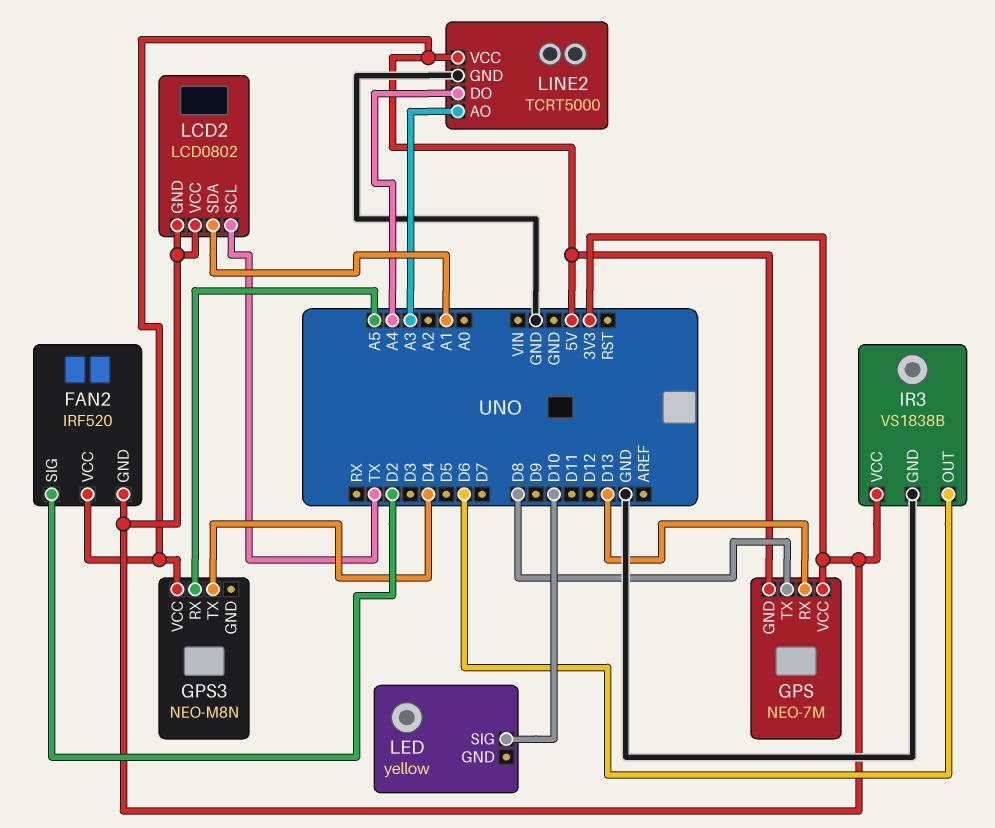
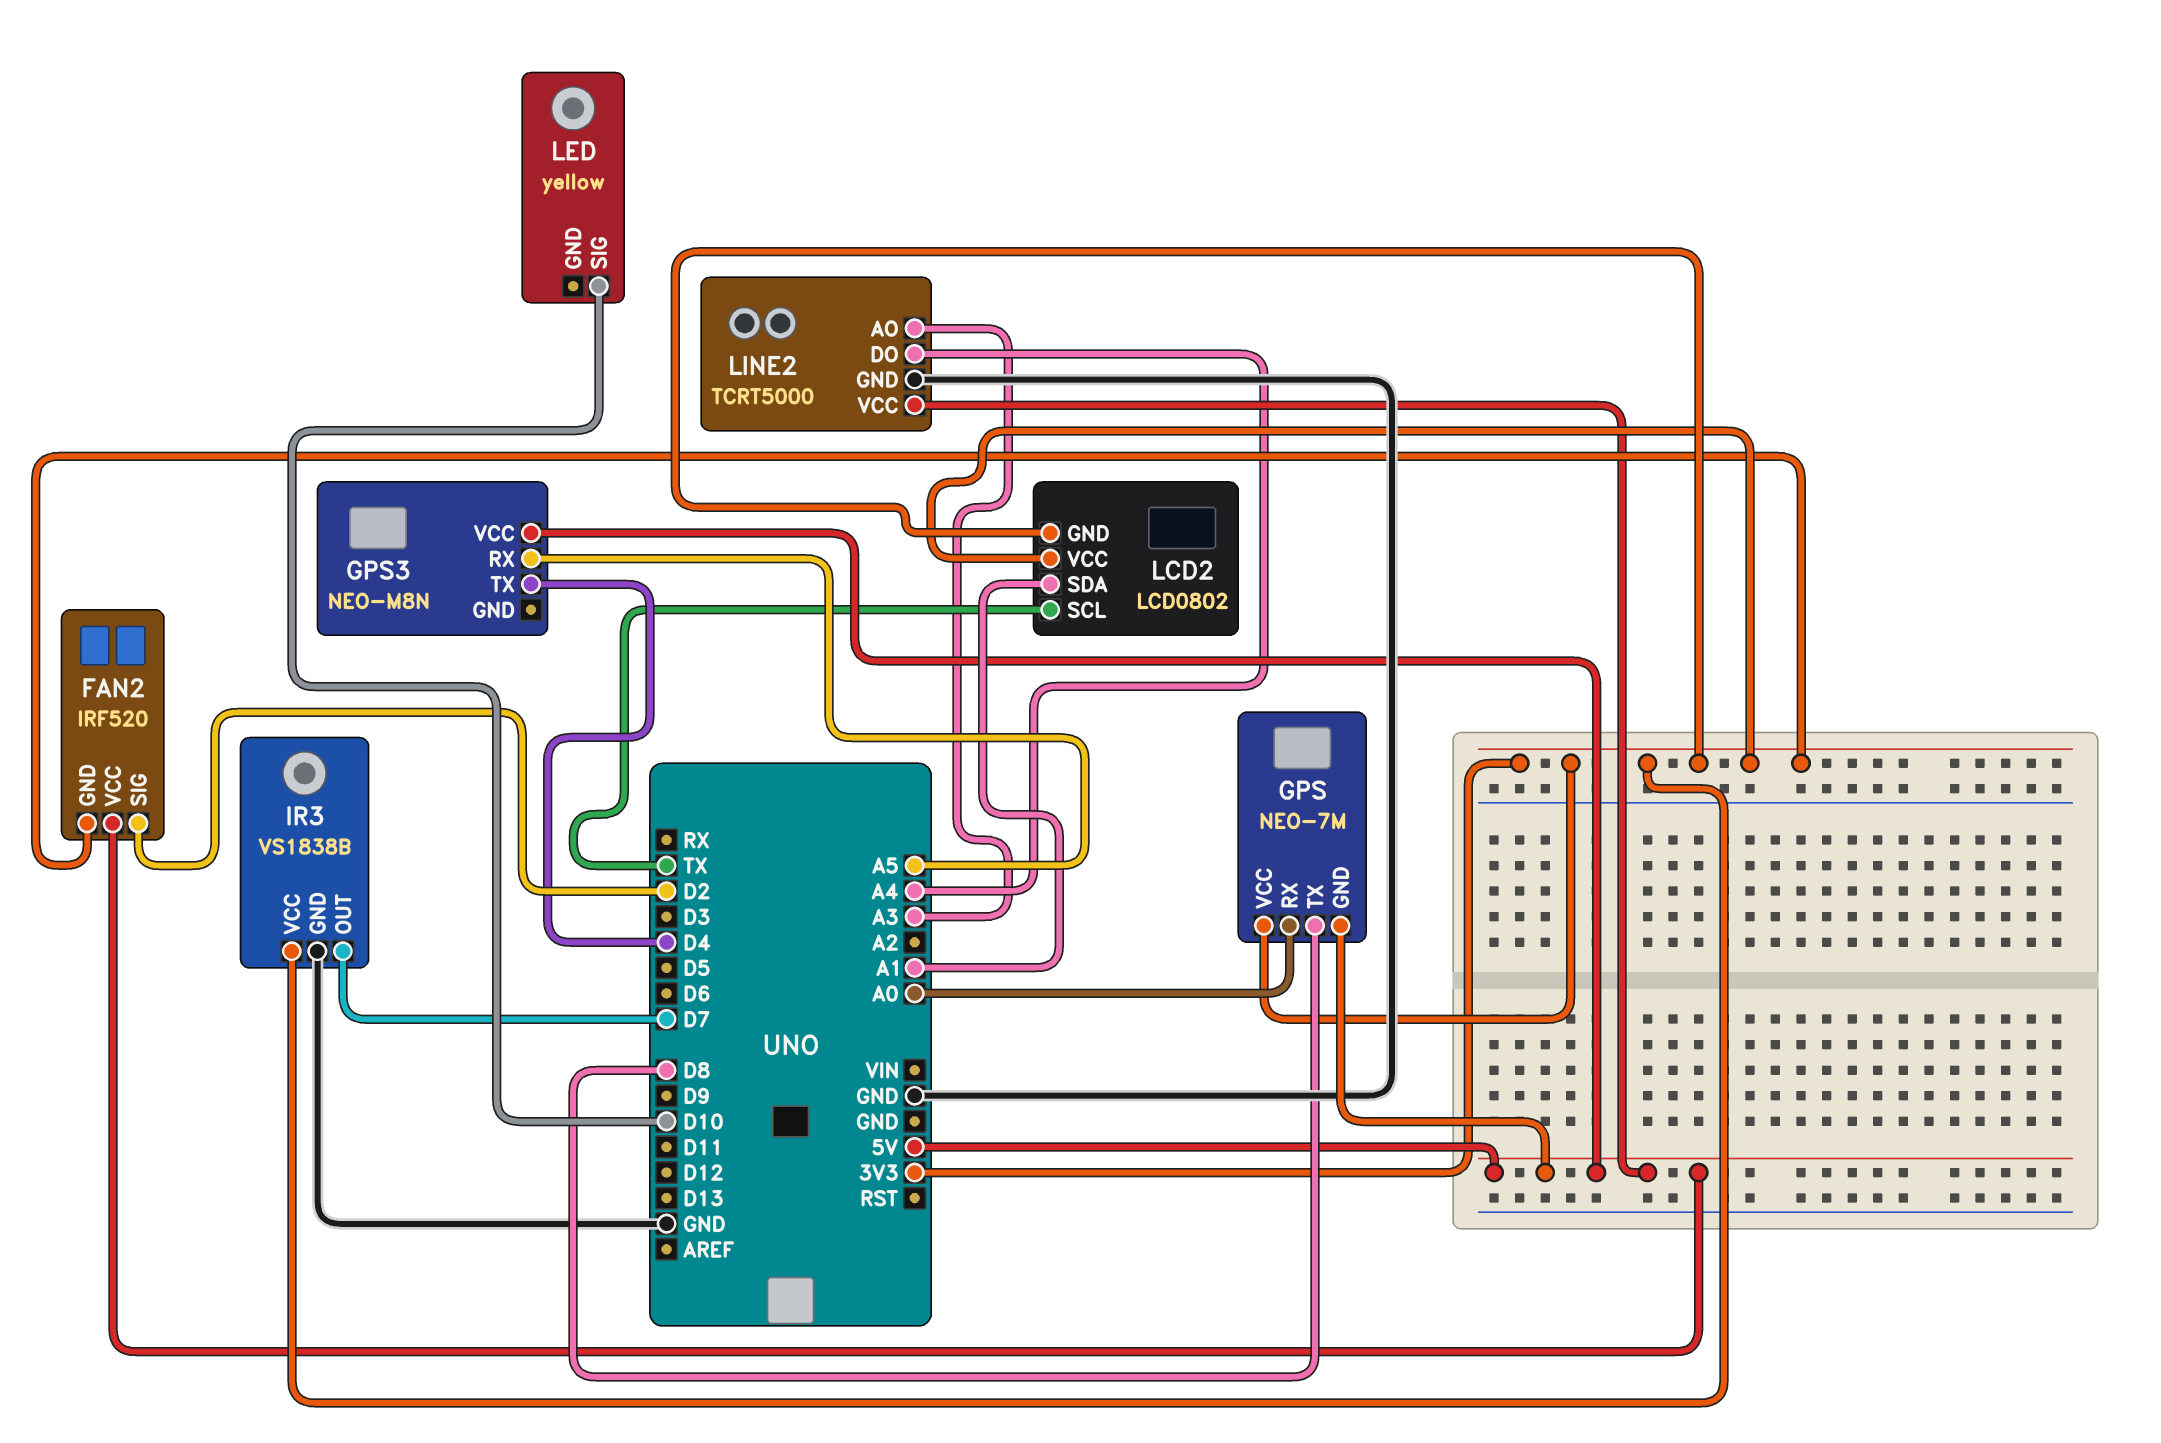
GPS pin RX: D13 -> A0
IR3 pin OUT: D6 -> D7

